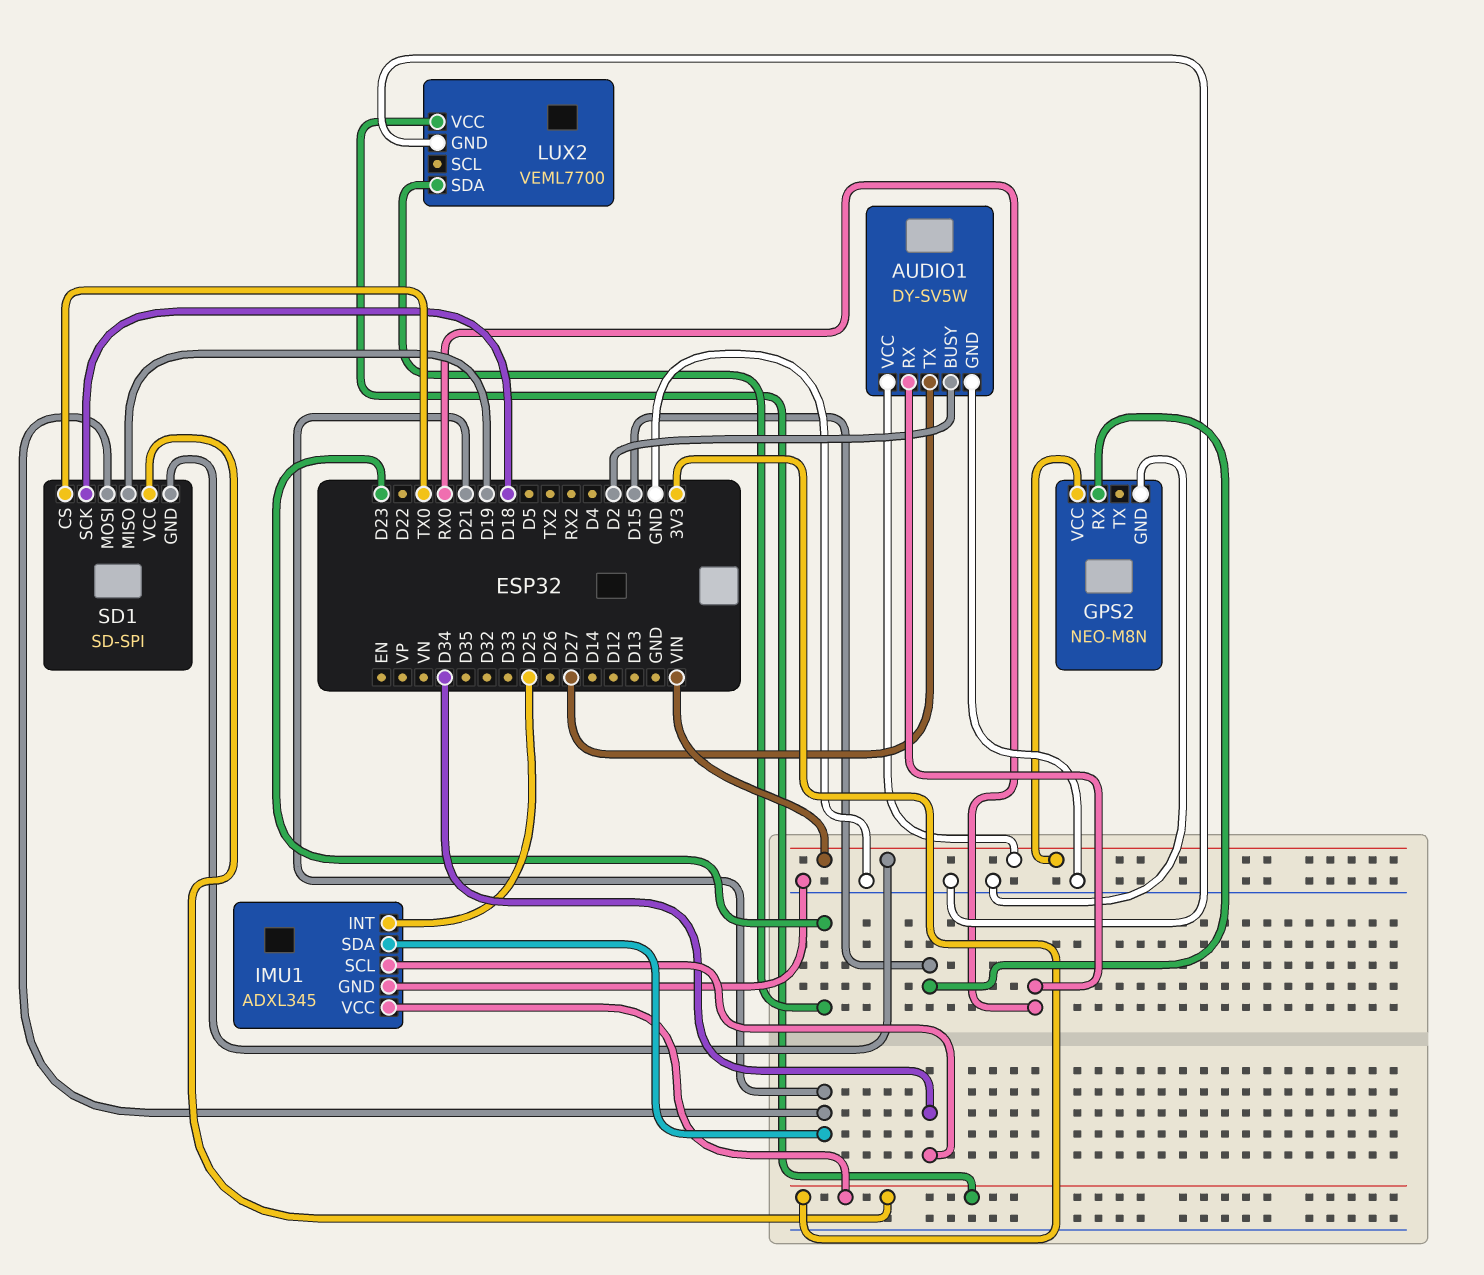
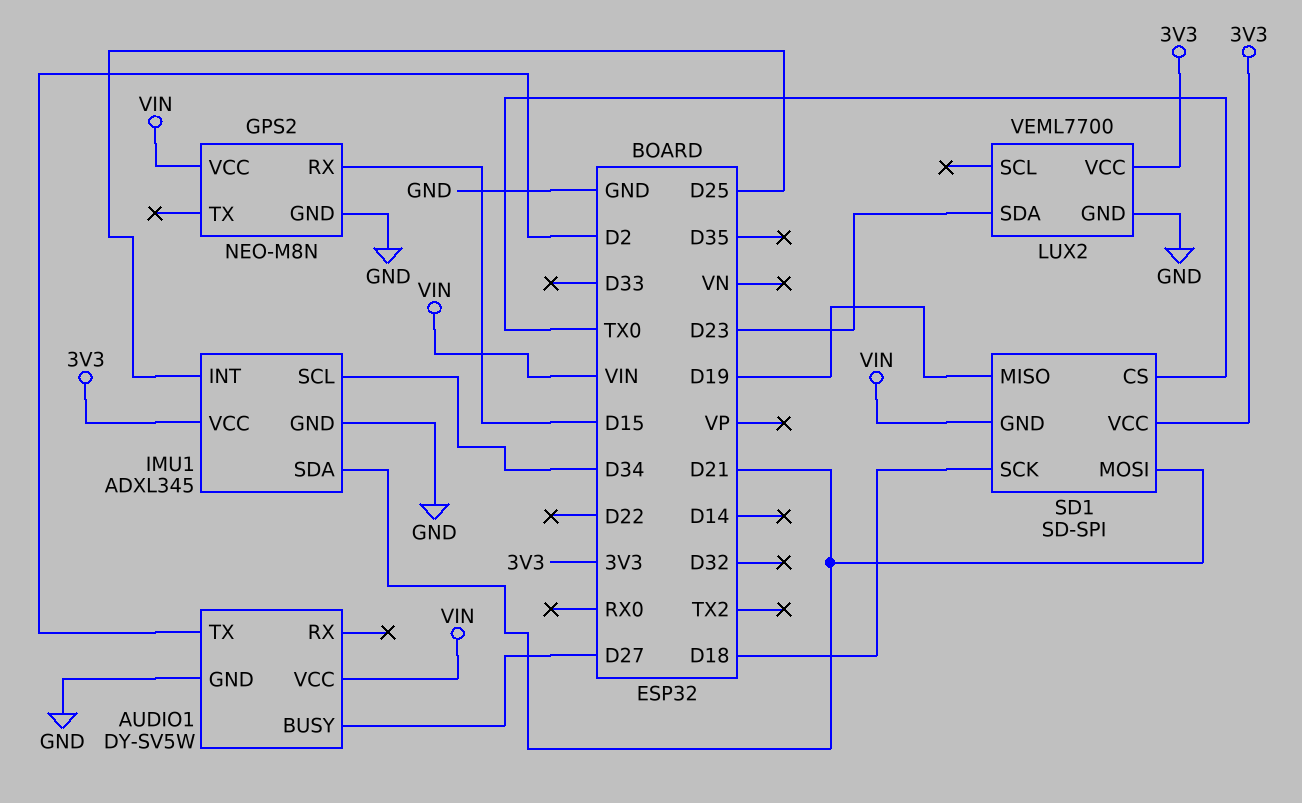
AUDIO1 pin BUSY: D2 -> D27
AUDIO1 pin RX: RX0 -> none
AUDIO1 pin TX: D27 -> D2

